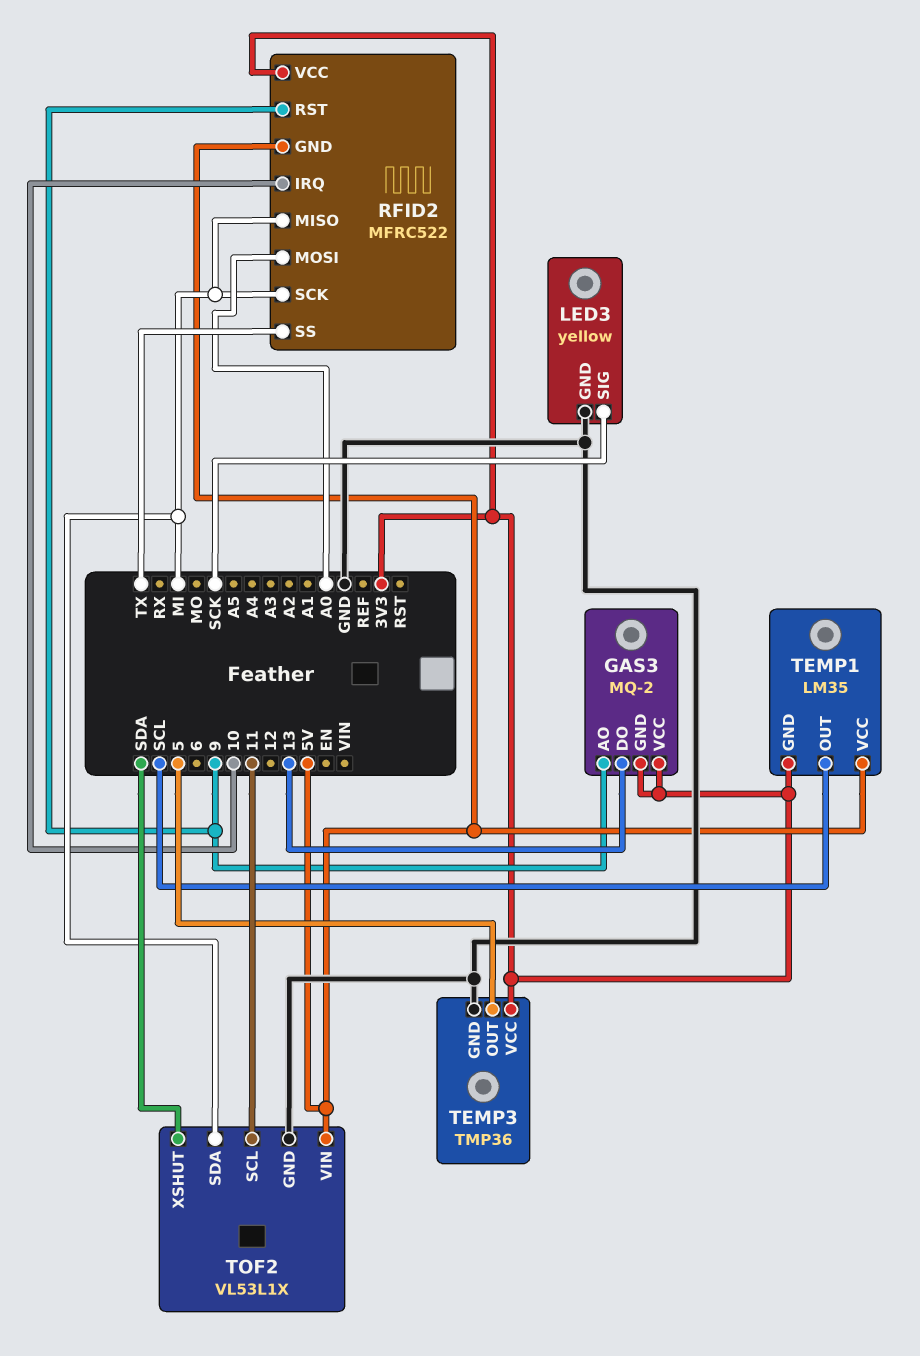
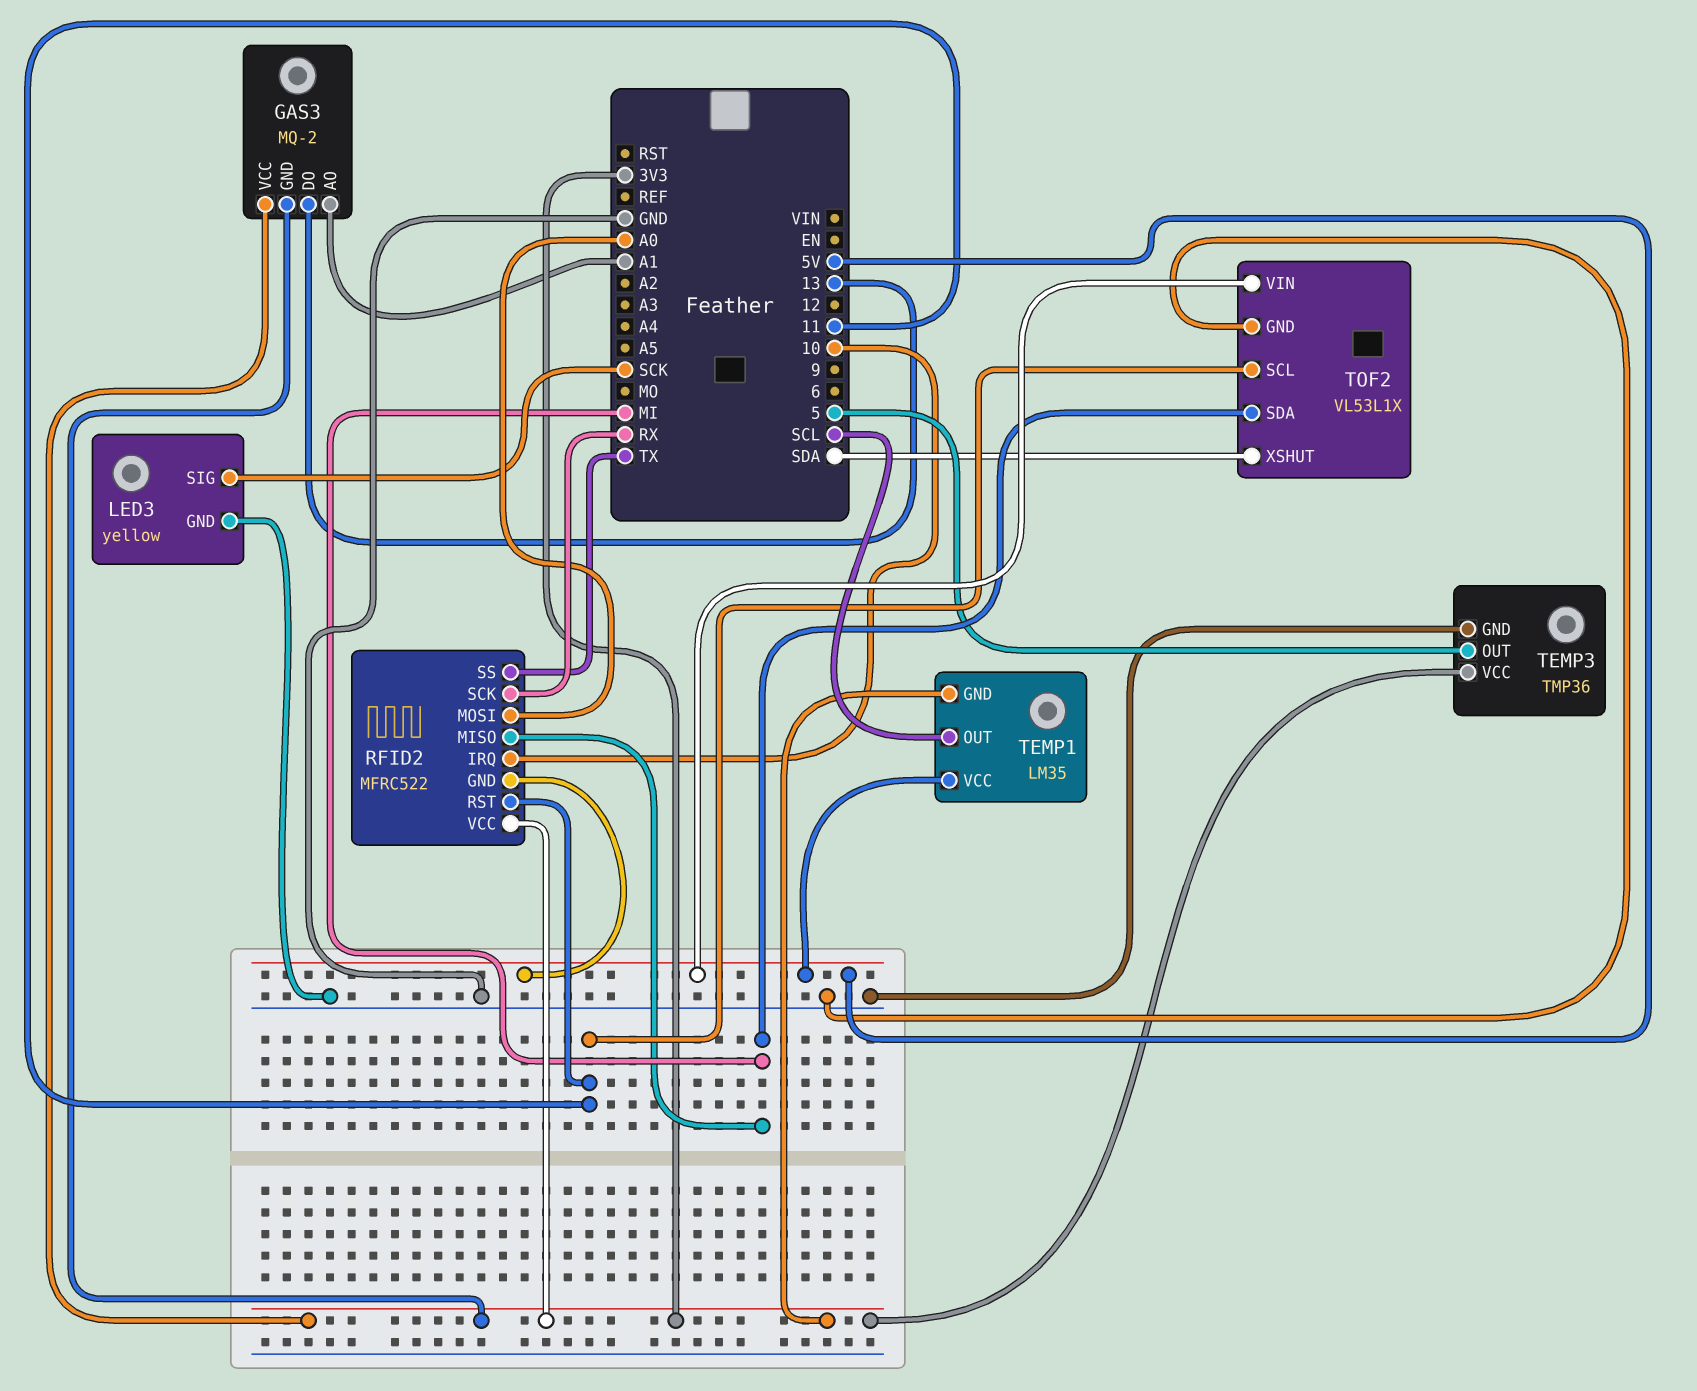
GAS3 pin AO: 9 -> A1
RFID2 pin RST: 9 -> 11
RFID2 pin SCK: MI -> RX

